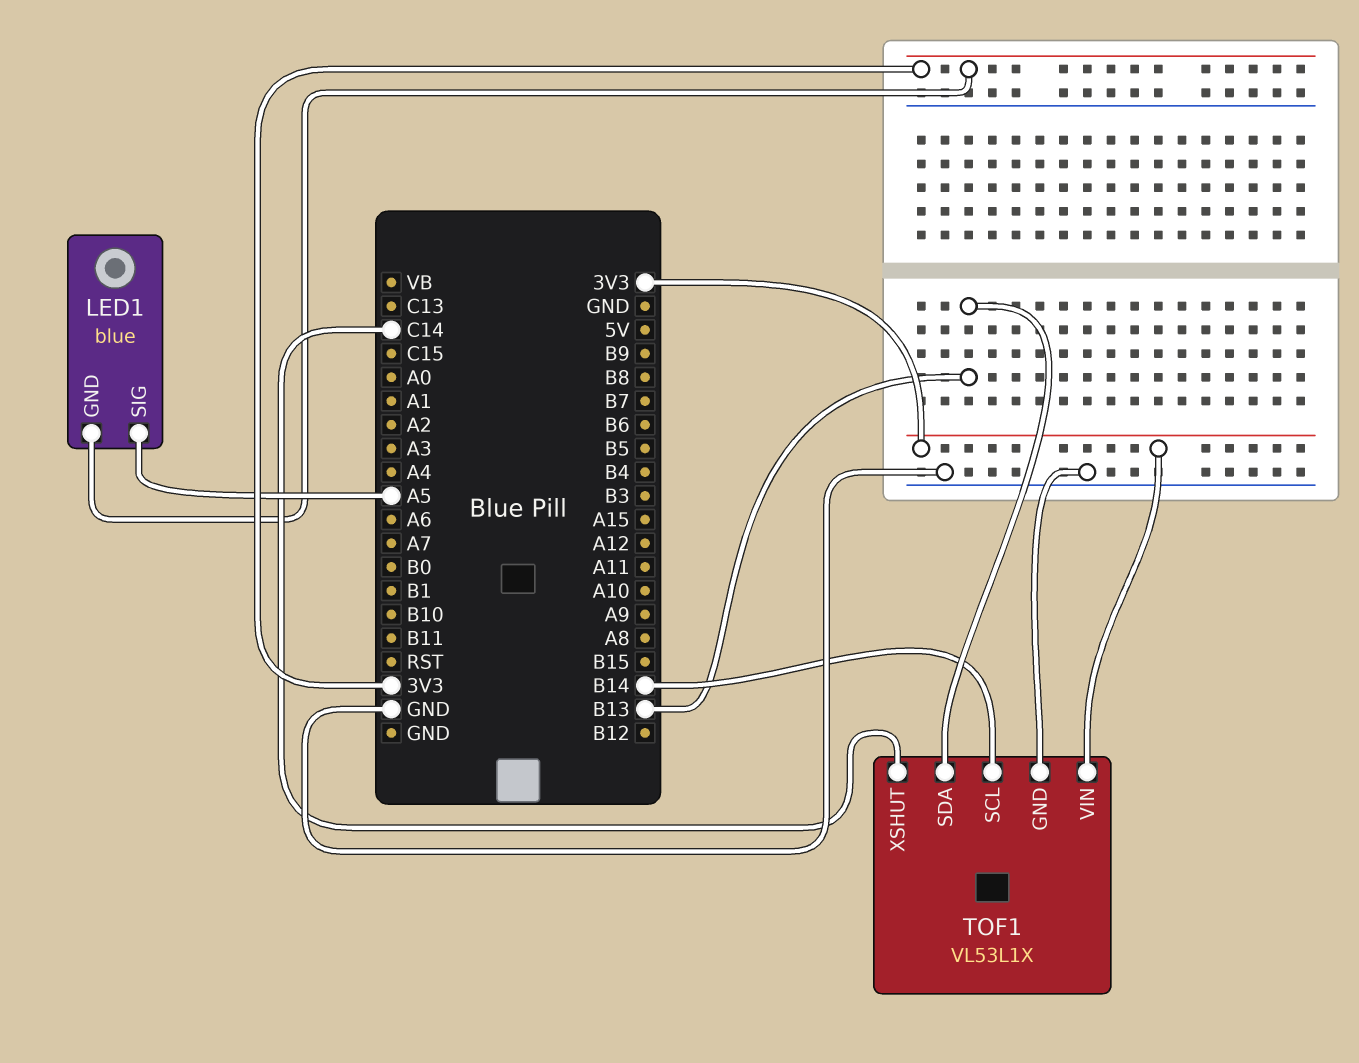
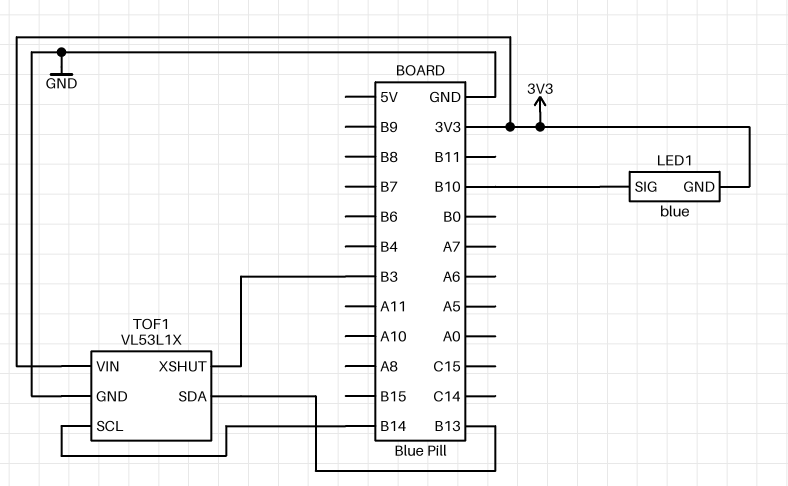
LED1 pin SIG: A5 -> B10
TOF1 pin XSHUT: C14 -> B3

